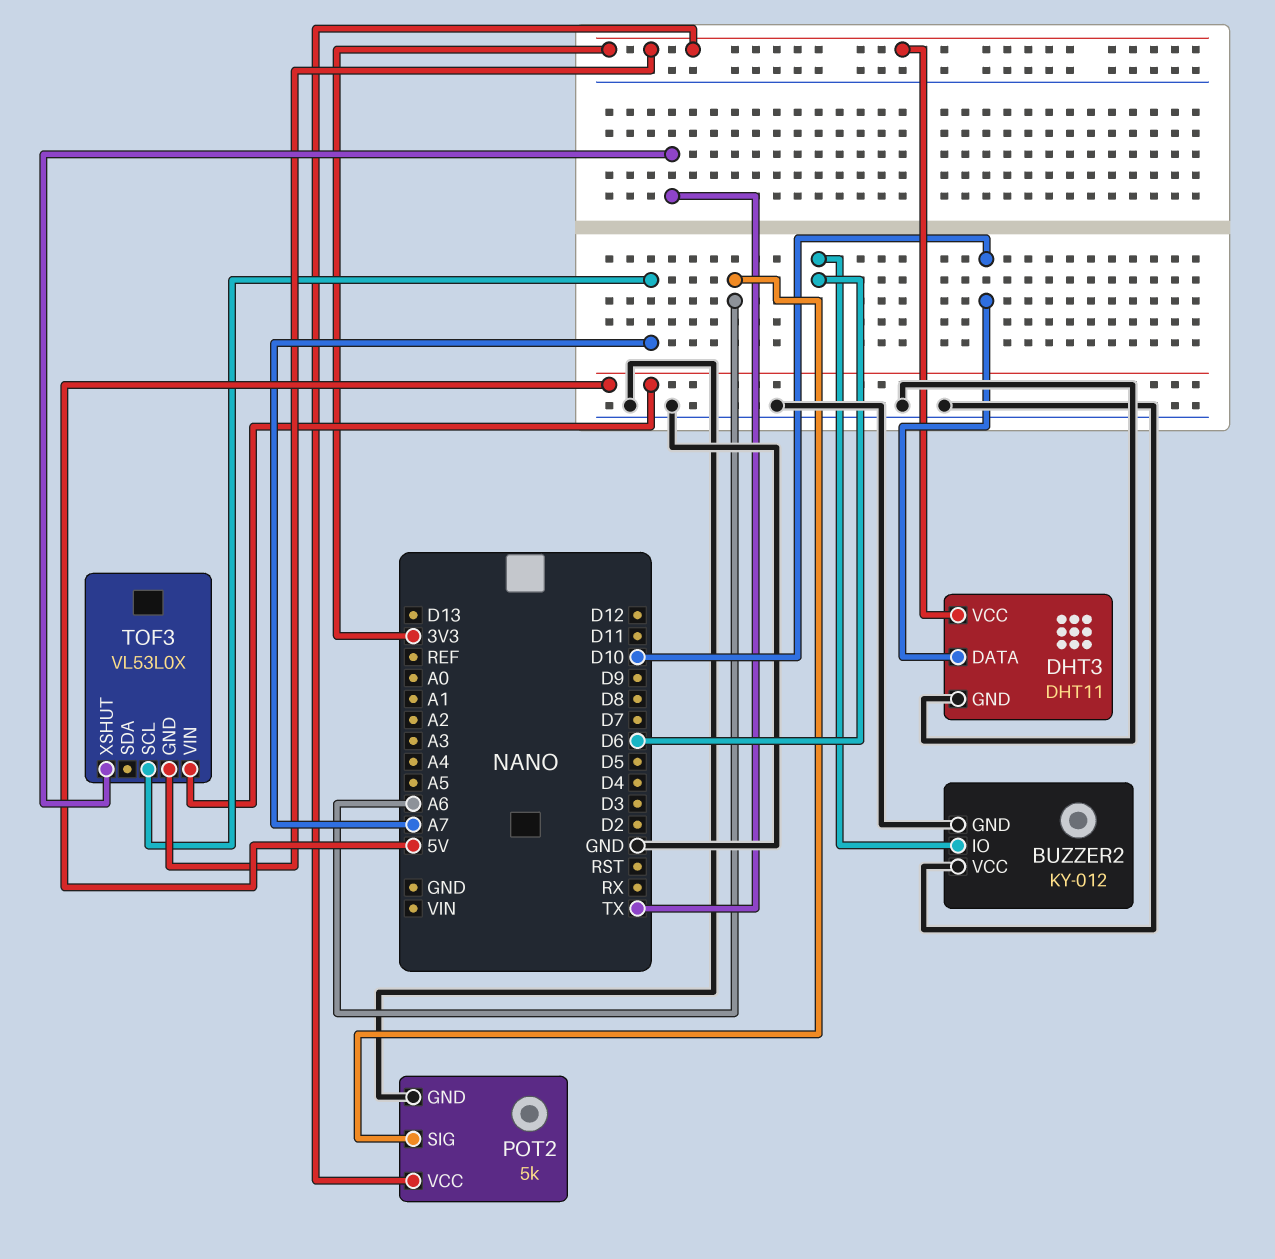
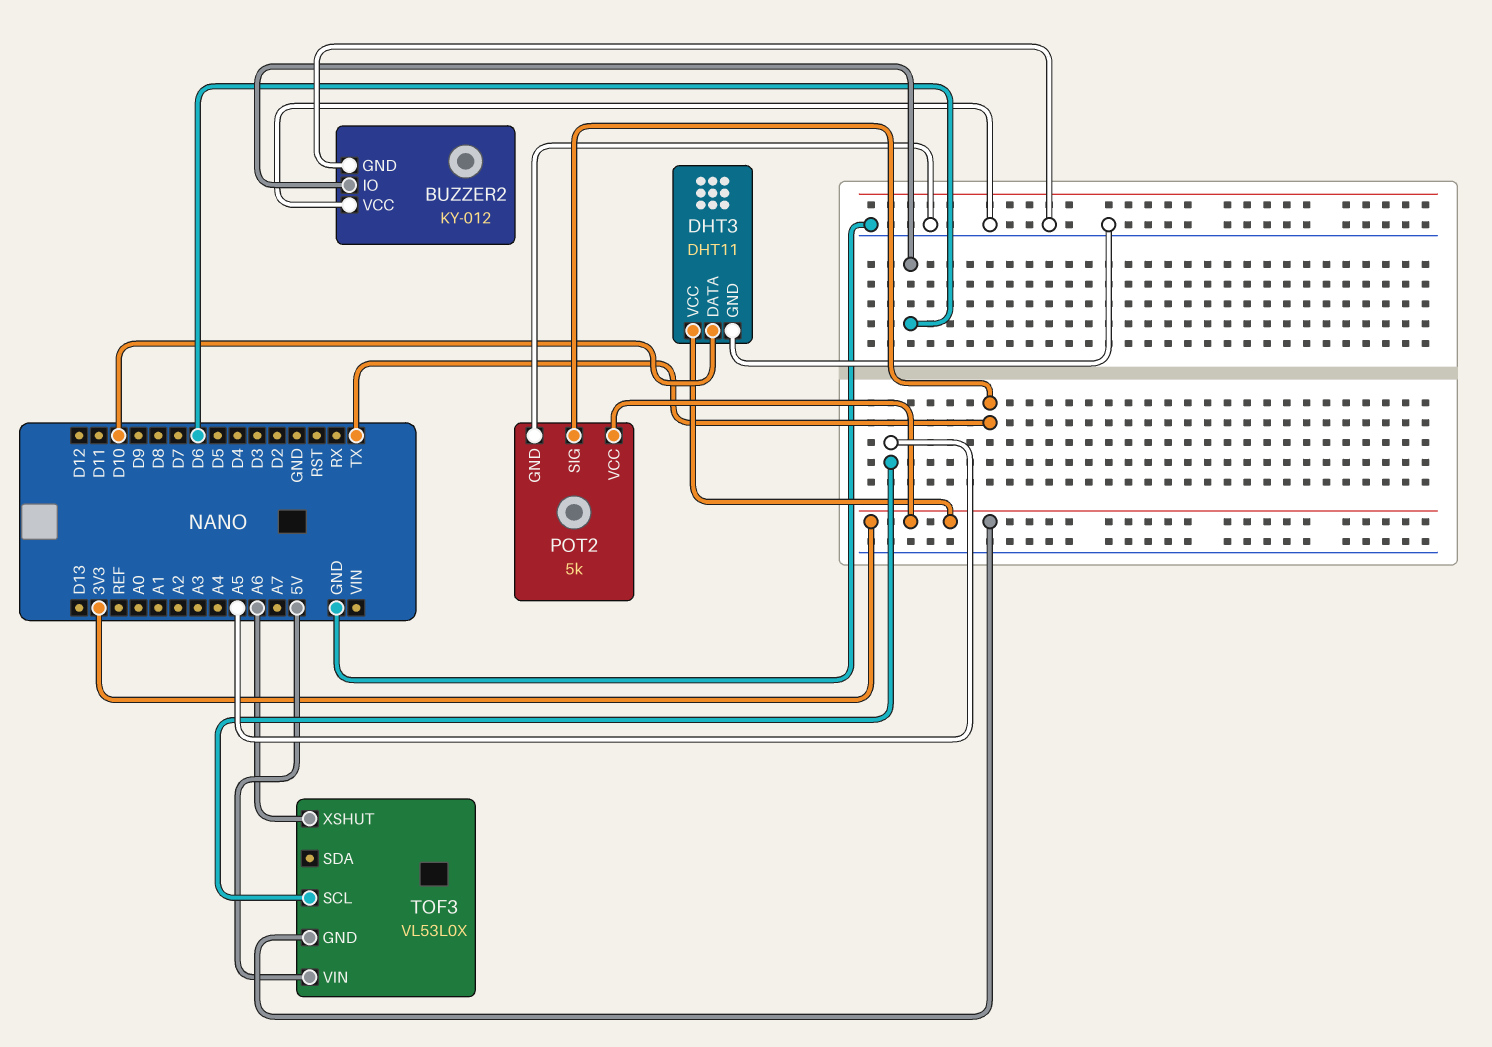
POT2 pin SIG: A6 -> TX
TOF3 pin SCL: A7 -> A5
TOF3 pin XSHUT: TX -> A6

